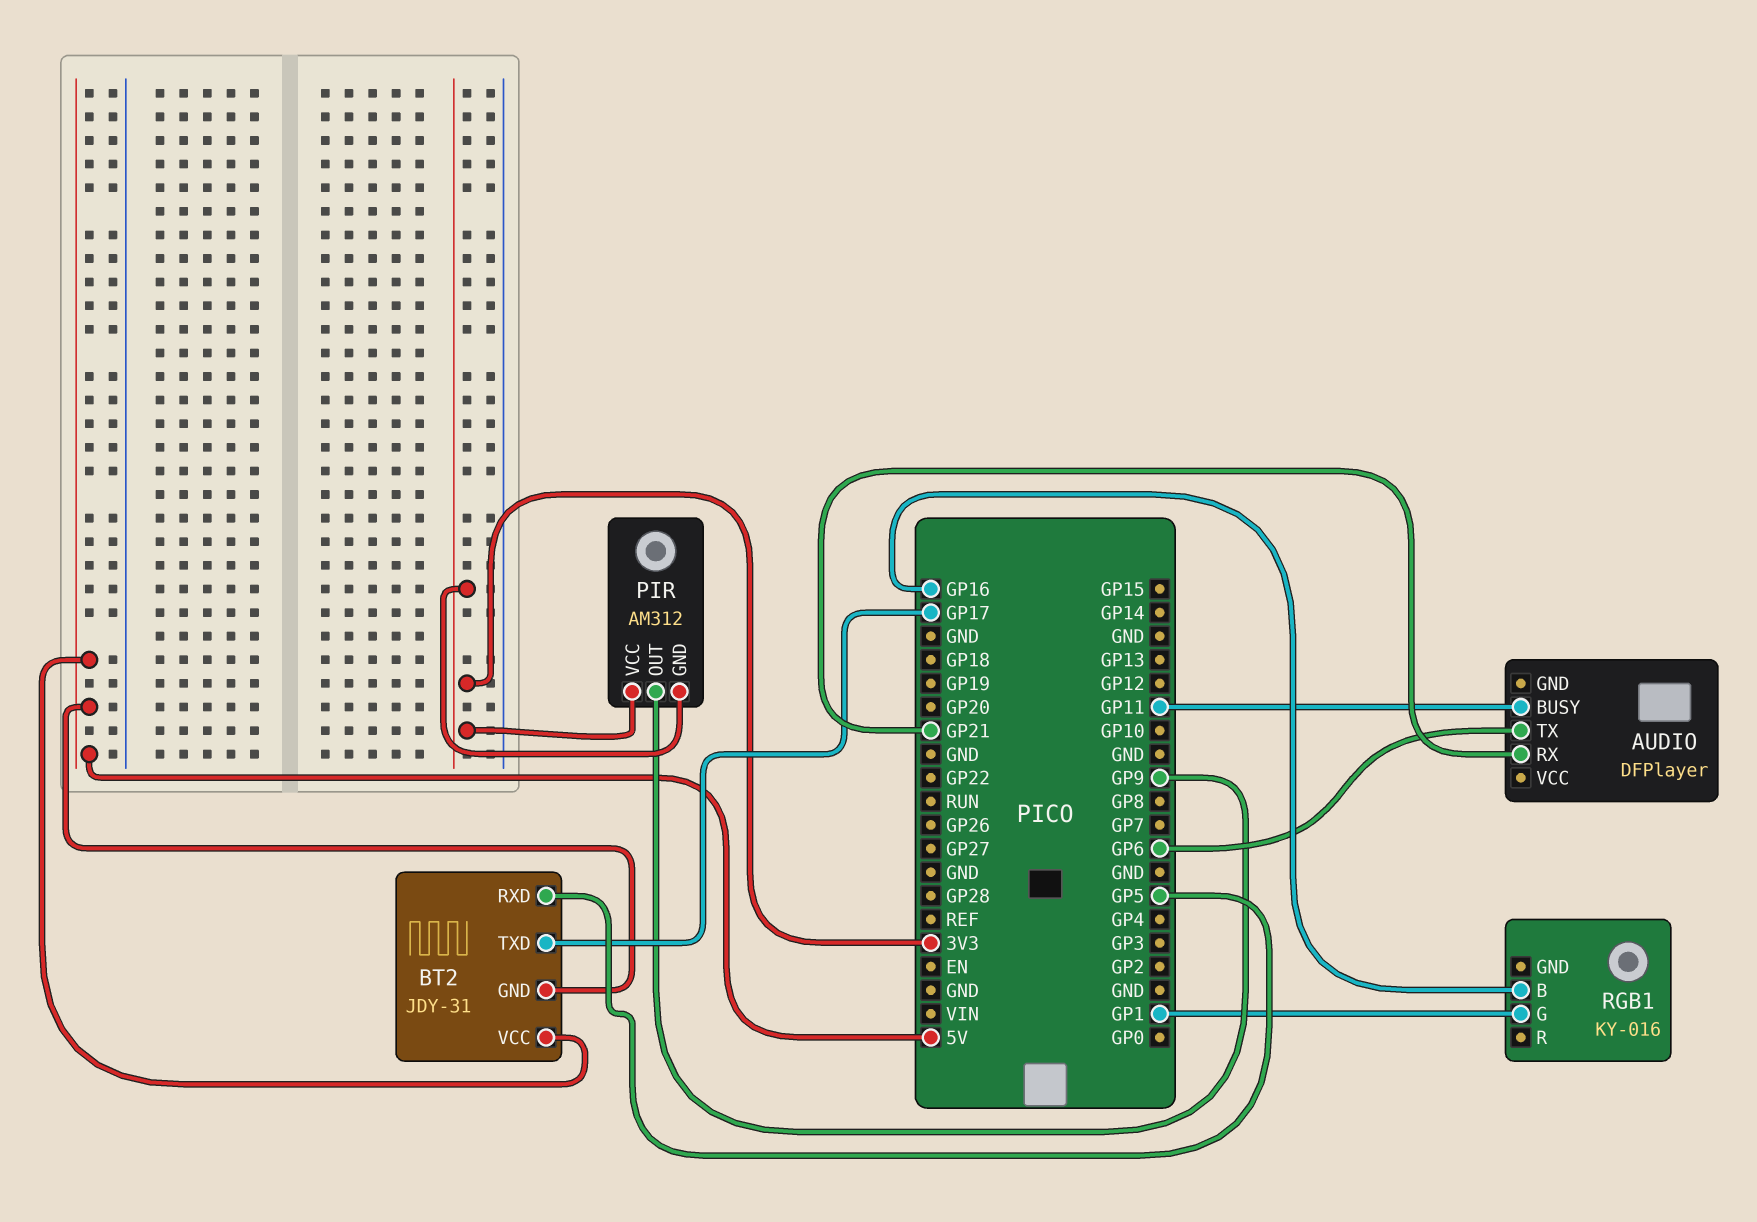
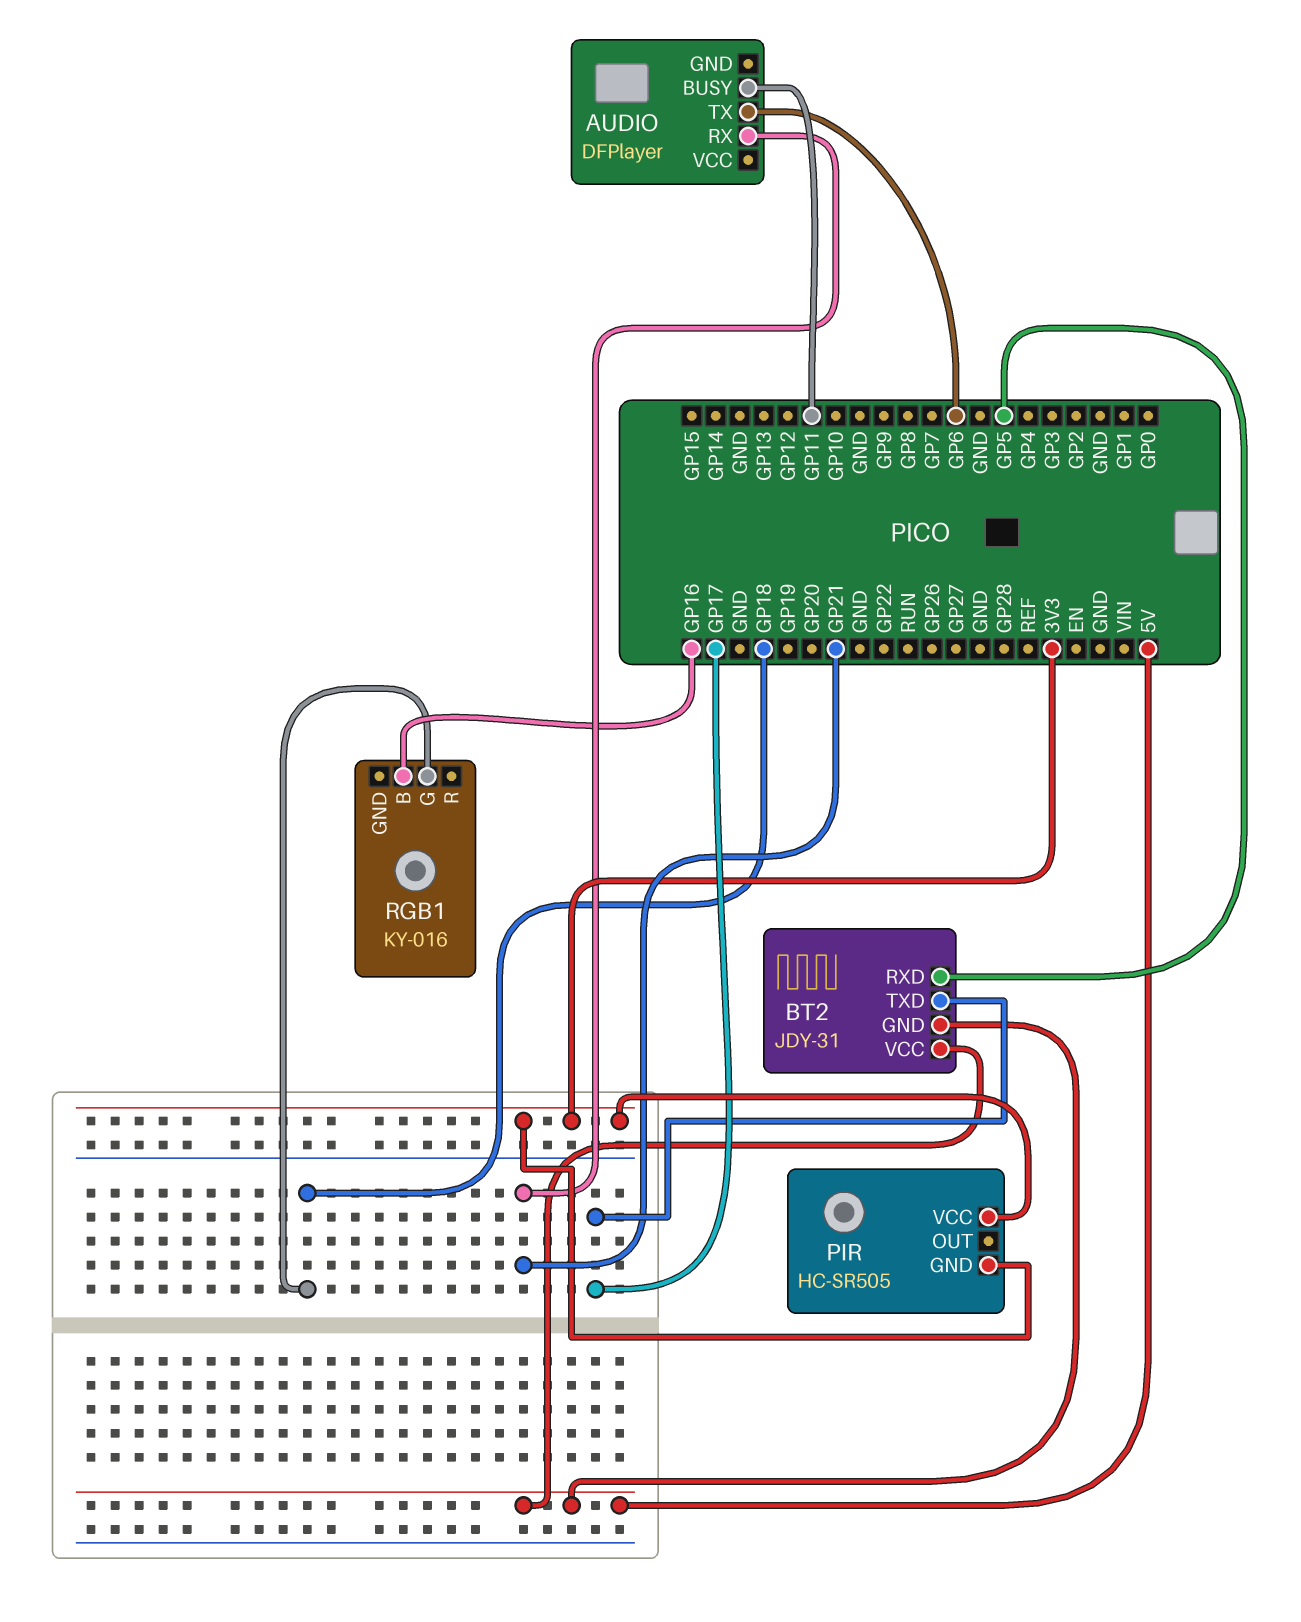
PIR: AM312 -> HC-SR505
PIR pin OUT: GP9 -> none
RGB1 pin G: GP1 -> GP18

